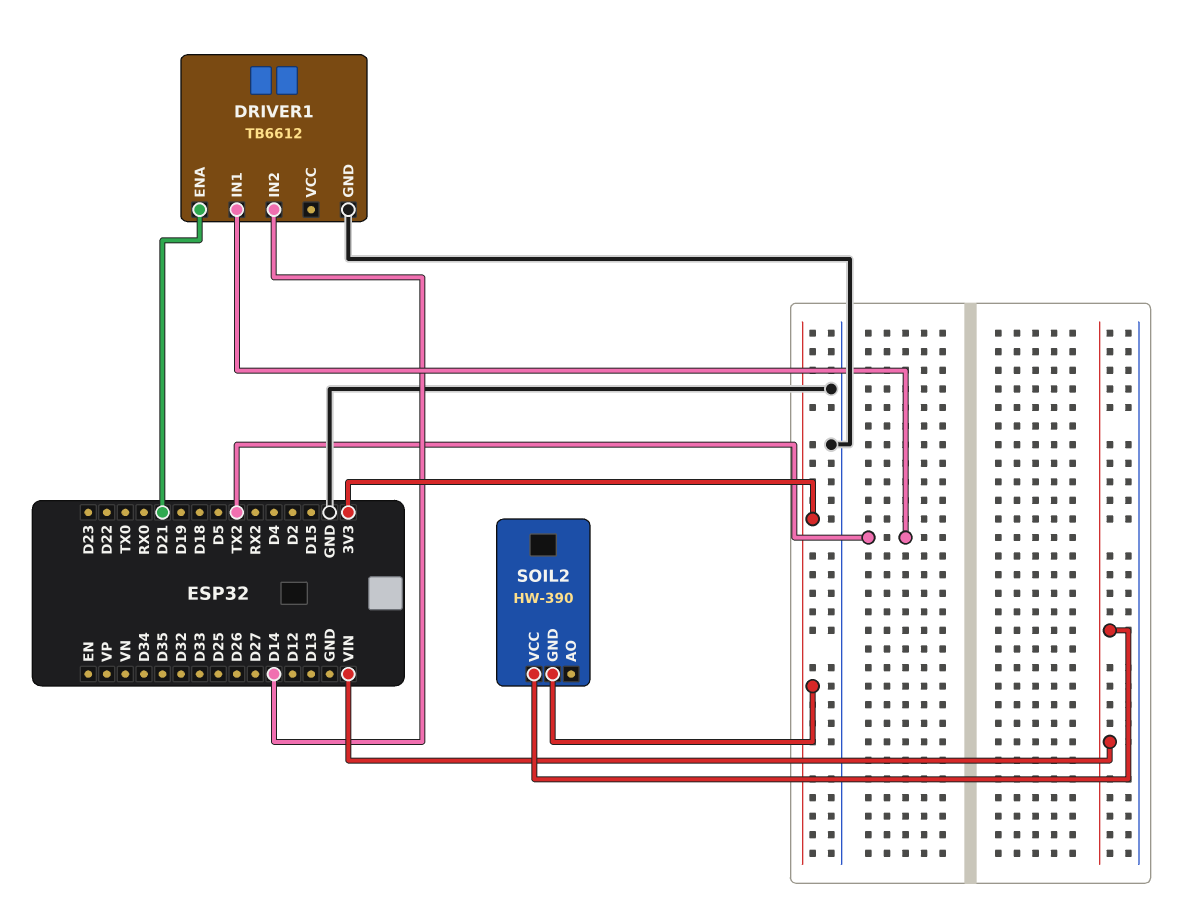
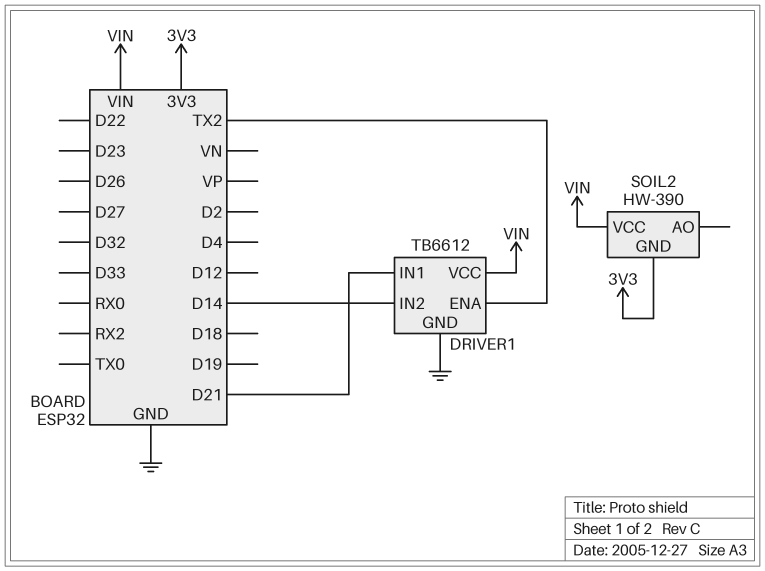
DRIVER1 pin ENA: D21 -> TX2
DRIVER1 pin IN1: TX2 -> D21
DRIVER1 pin VCC: none -> VIN

